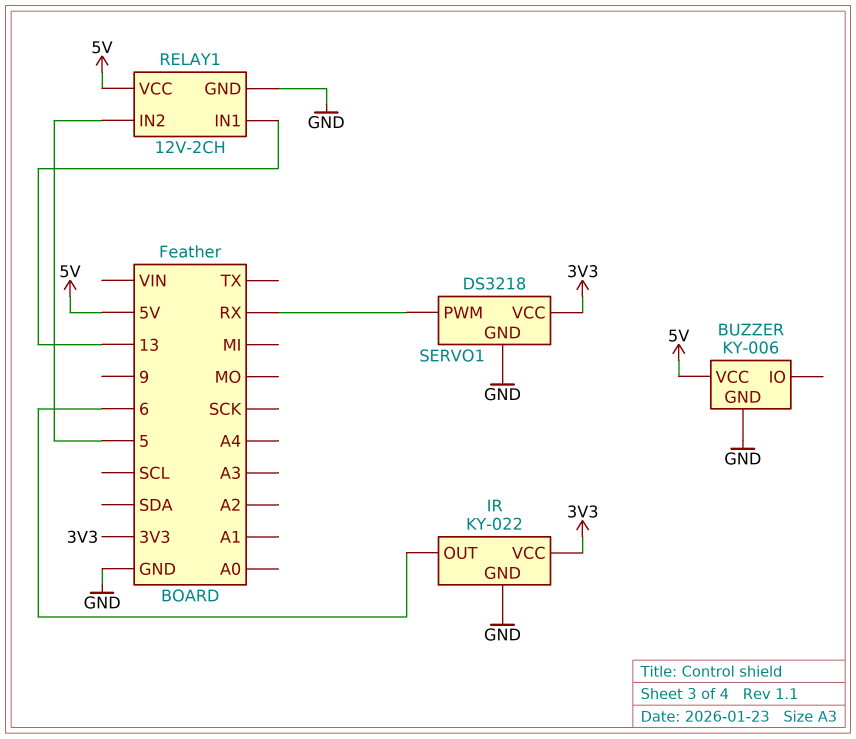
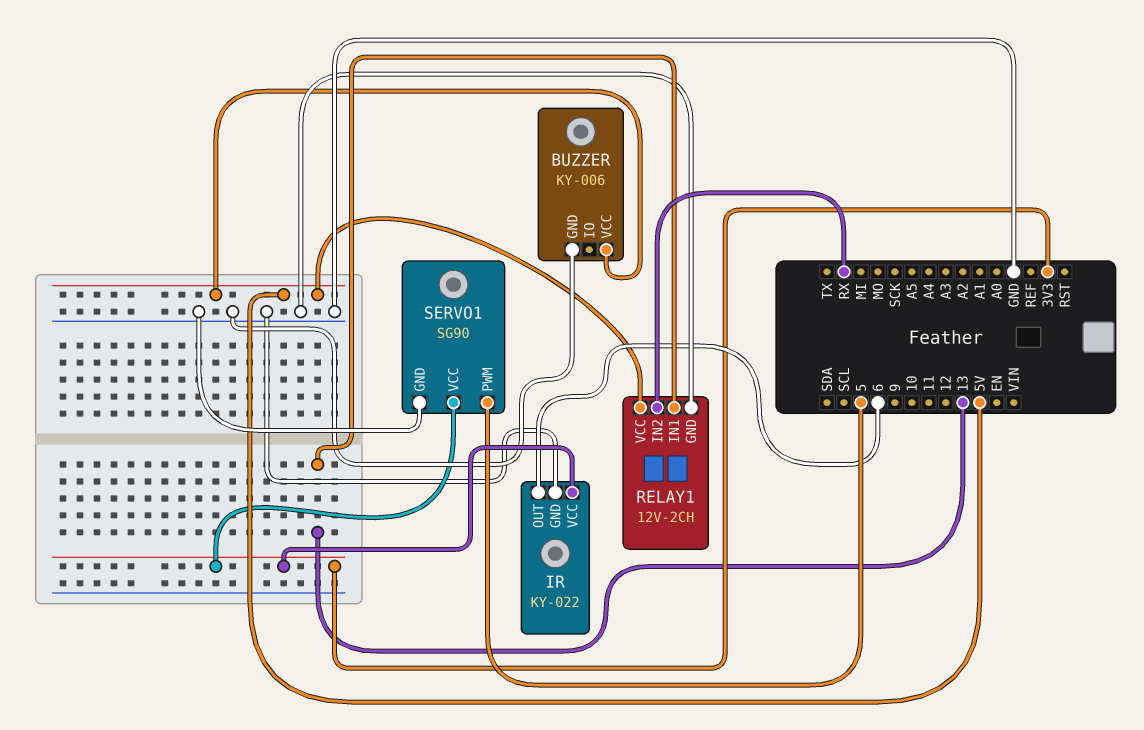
RELAY1 pin IN2: 5 -> RX
SERVO1: DS3218 -> SG90
SERVO1 pin PWM: RX -> 5

